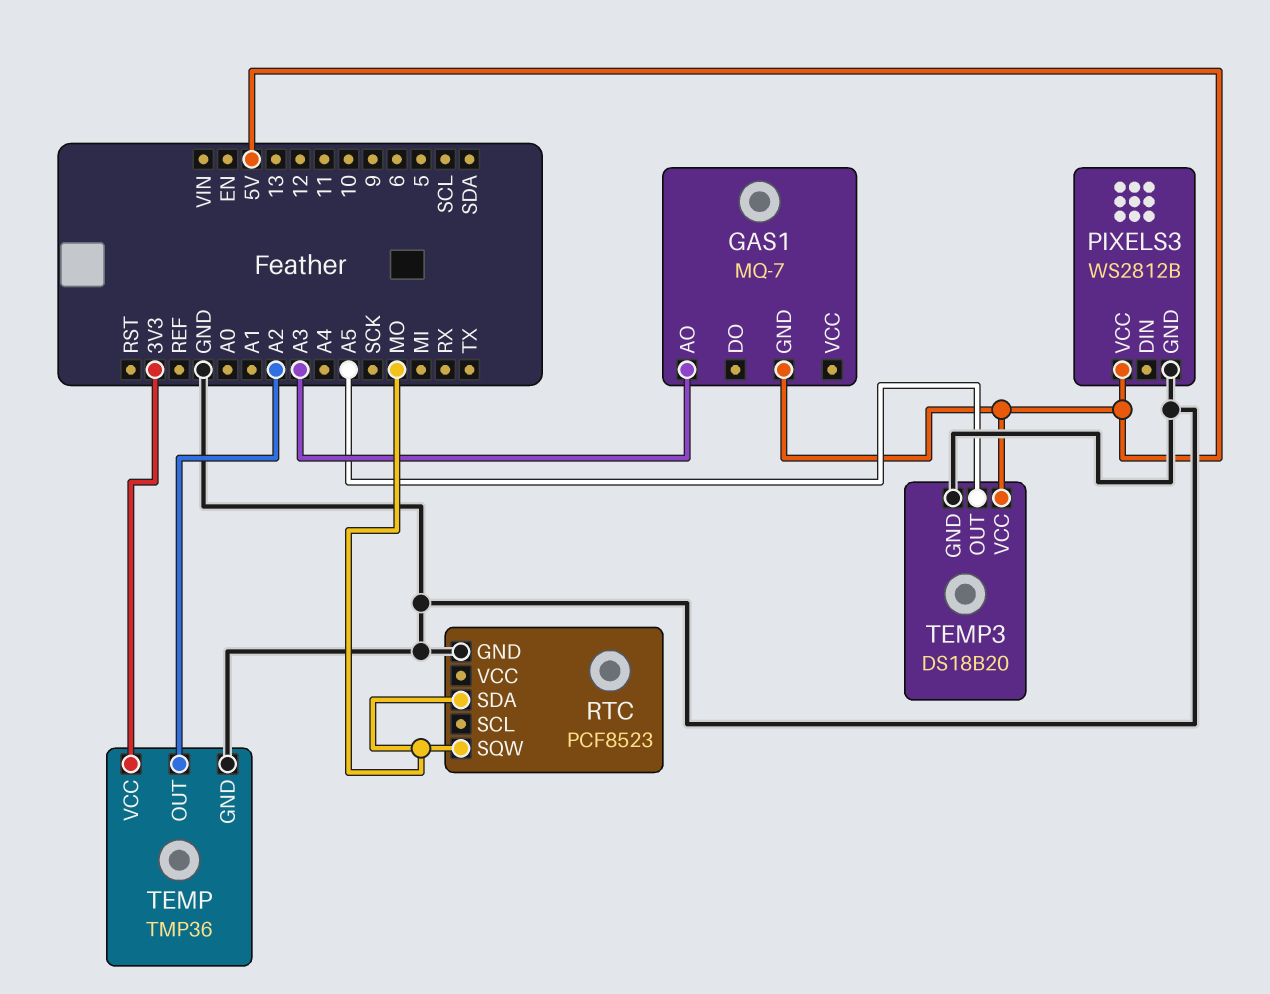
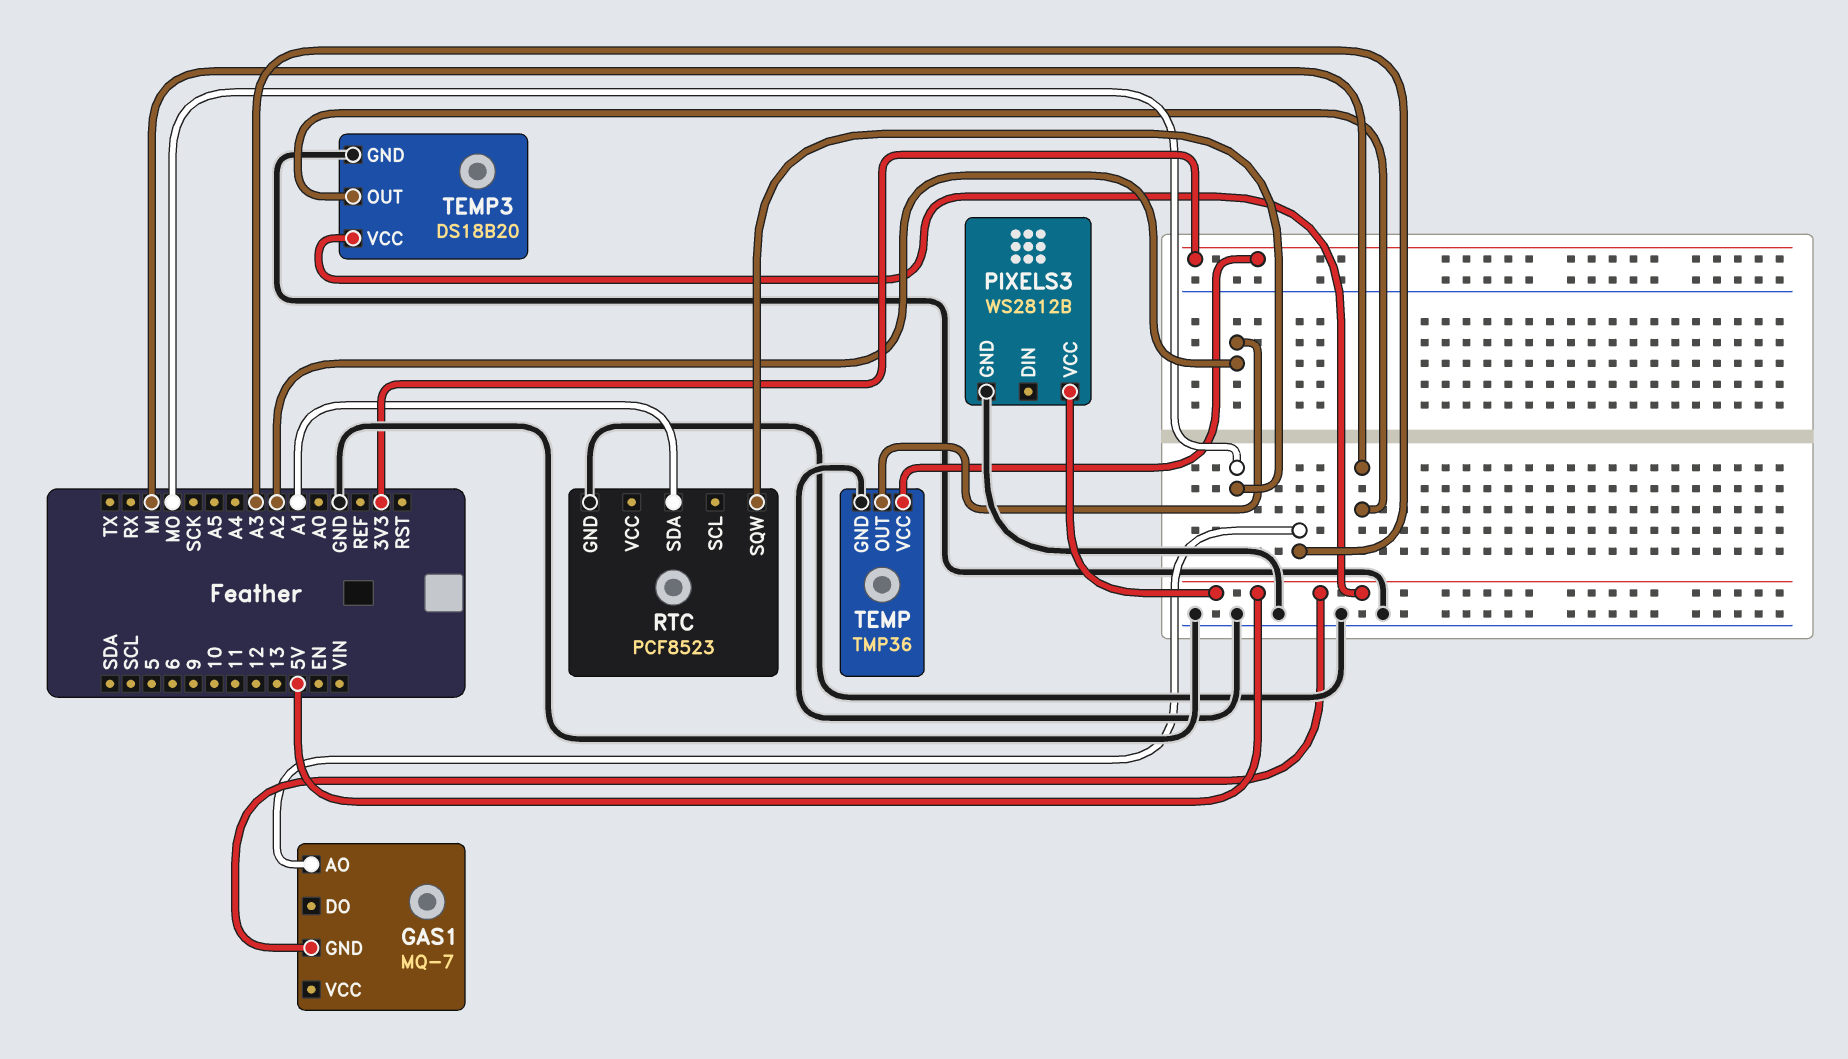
RTC pin SDA: MO -> A1
TEMP3 pin OUT: A5 -> MI

